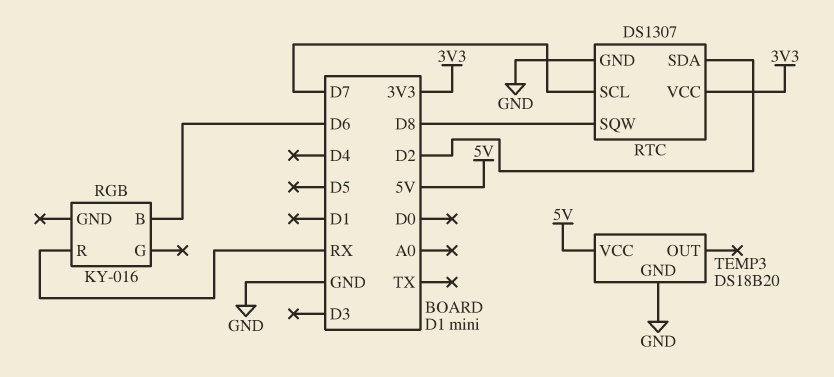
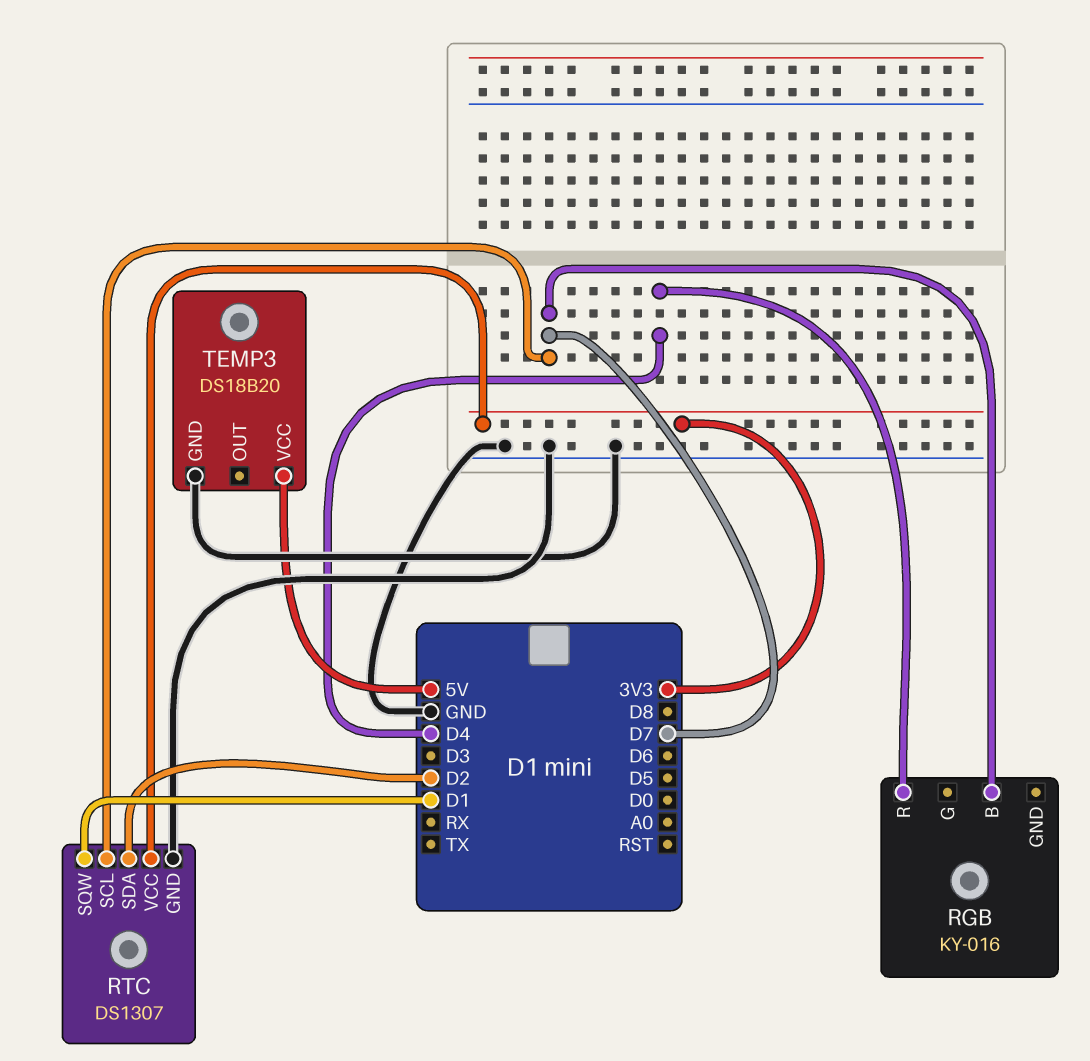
RGB pin B: D6 -> D7
RGB pin R: RX -> D4
RTC pin SQW: D8 -> D1

